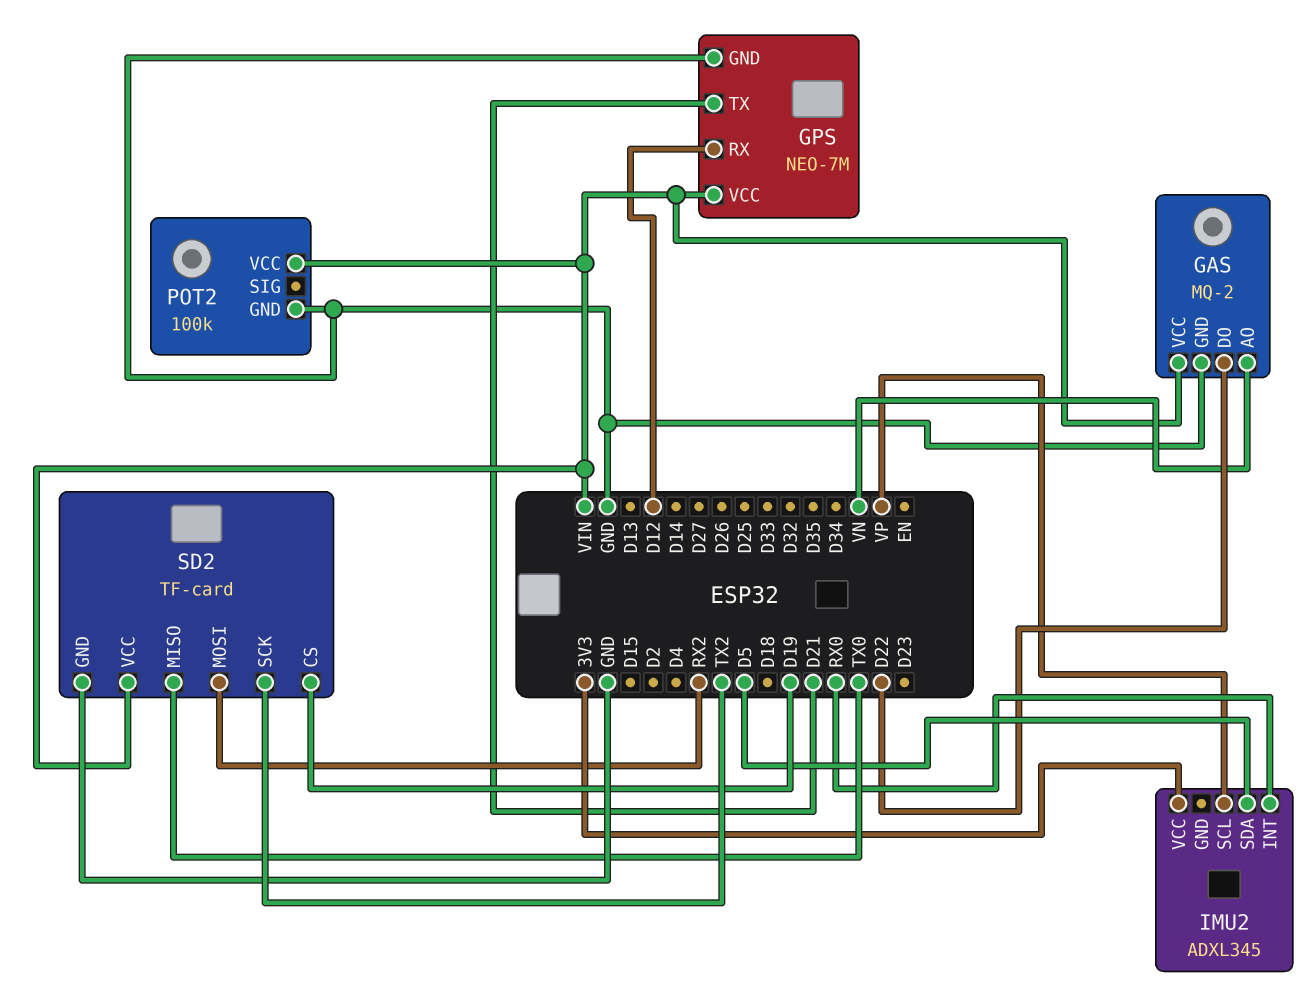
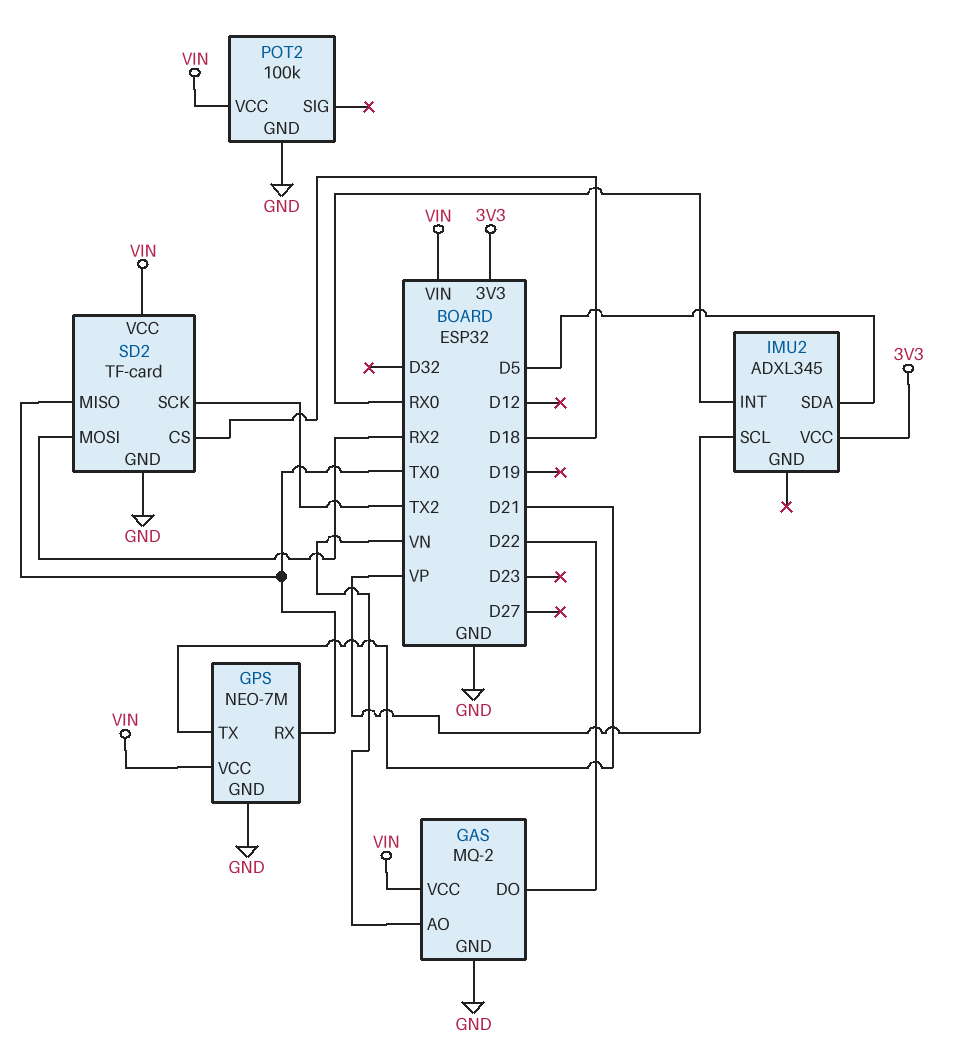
GPS pin RX: D12 -> TX0
SD2 pin CS: D19 -> D18

